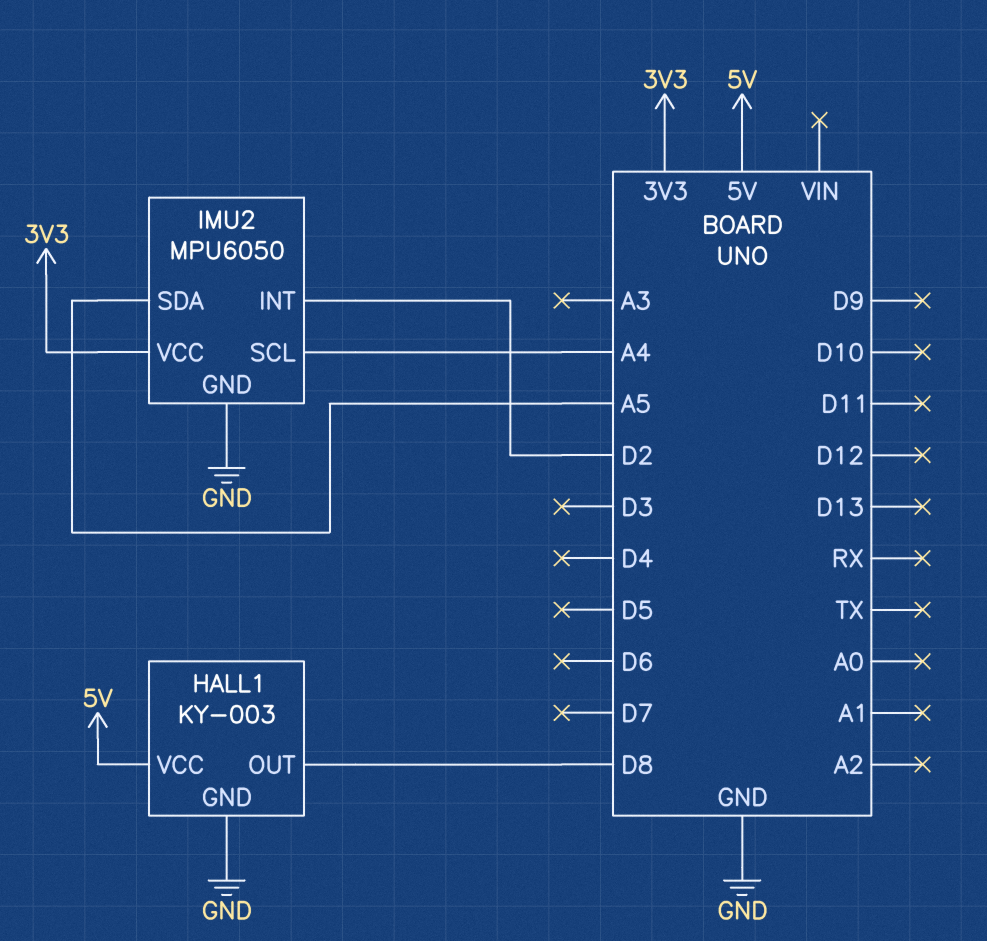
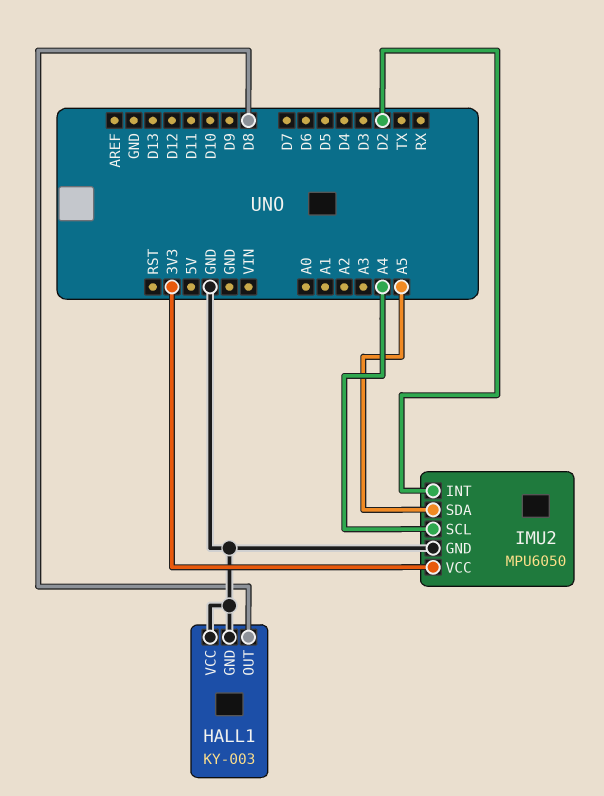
HALL1 pin VCC: 5V -> GND

